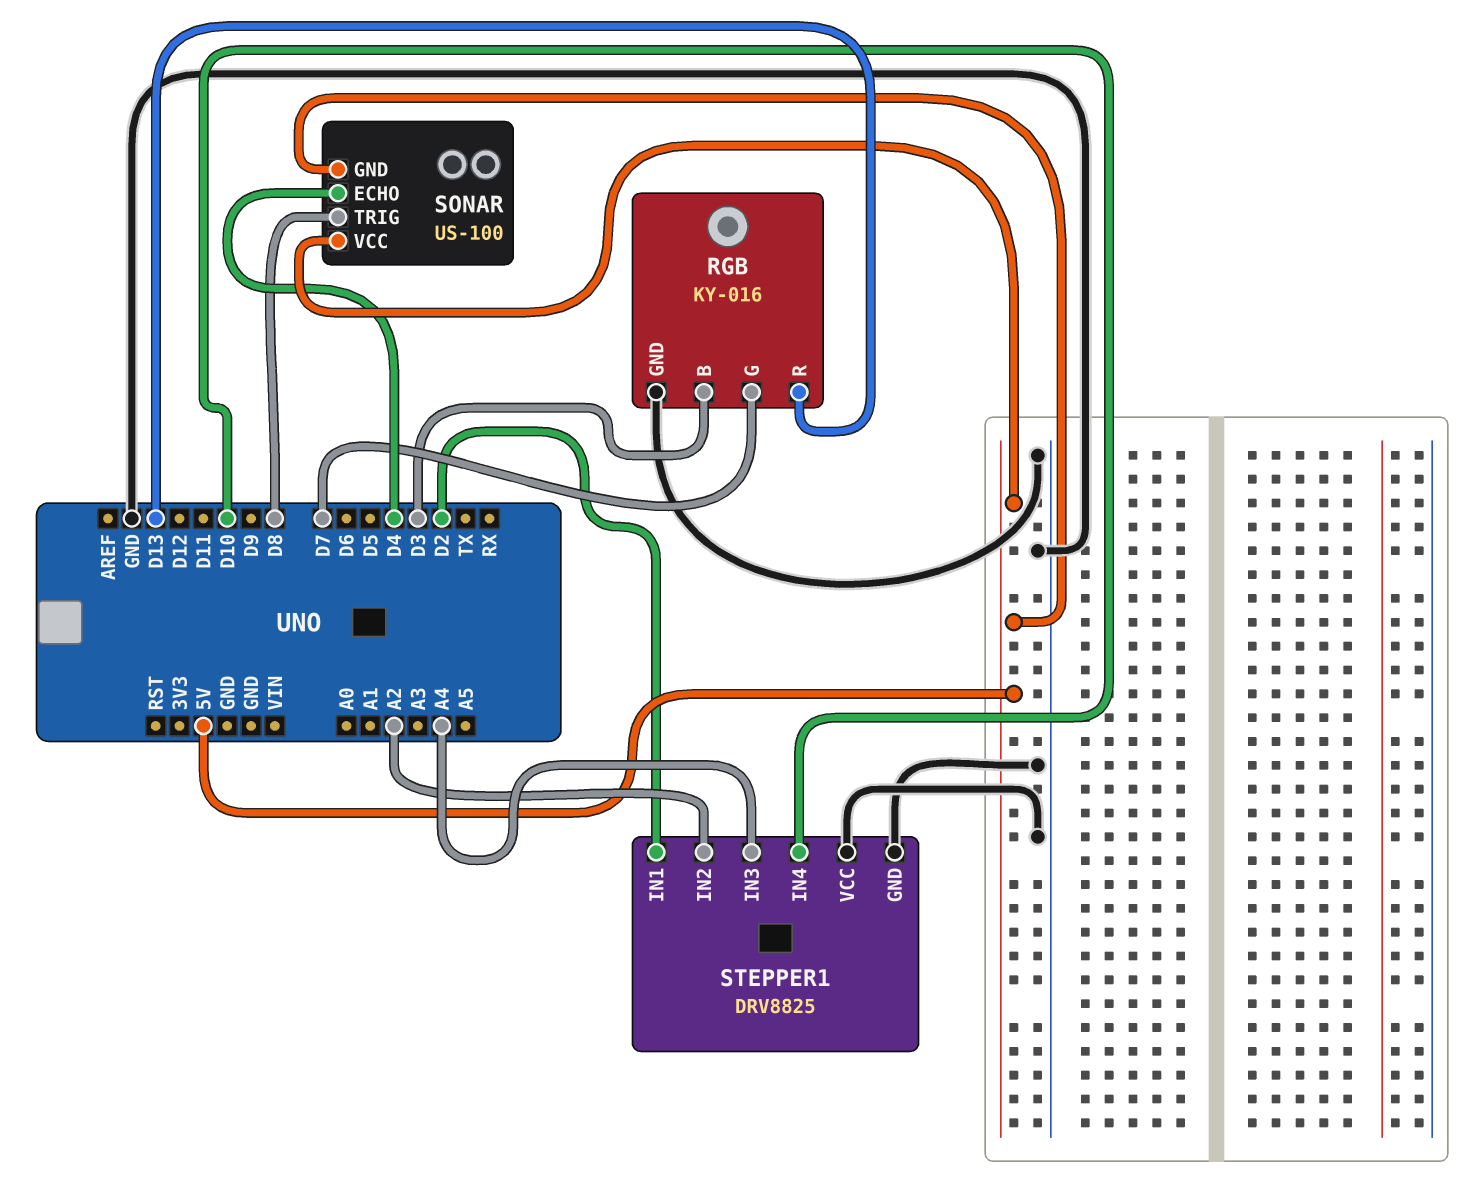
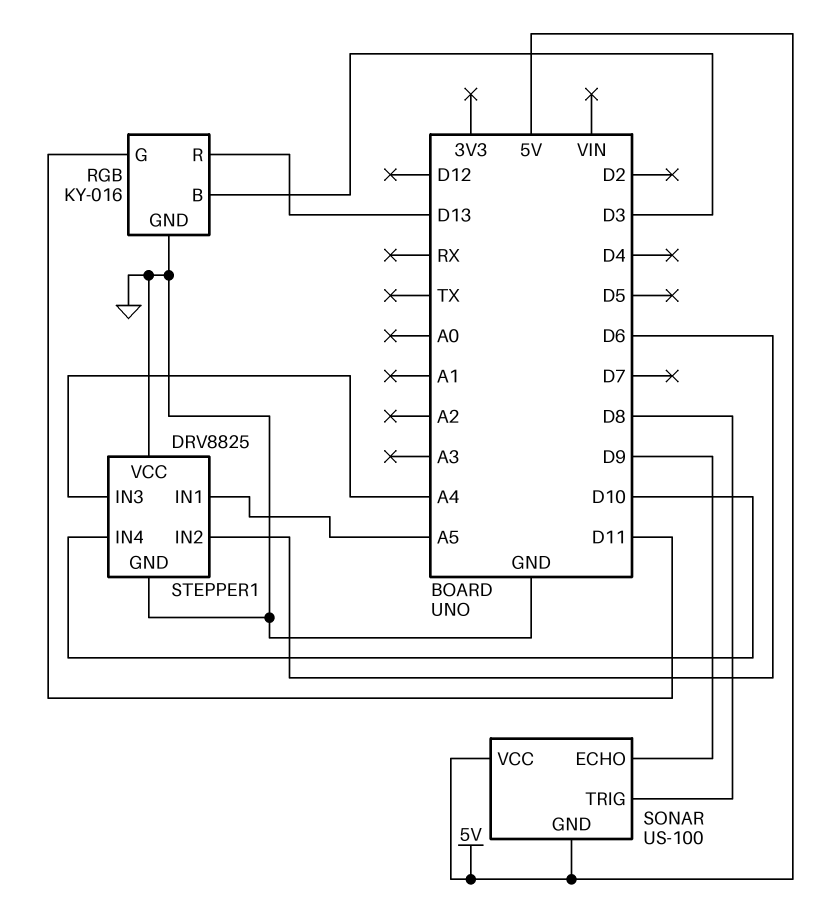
RGB pin G: D7 -> D11
SONAR pin ECHO: D4 -> D9
STEPPER1 pin IN1: D2 -> A5
STEPPER1 pin IN2: A2 -> D6

